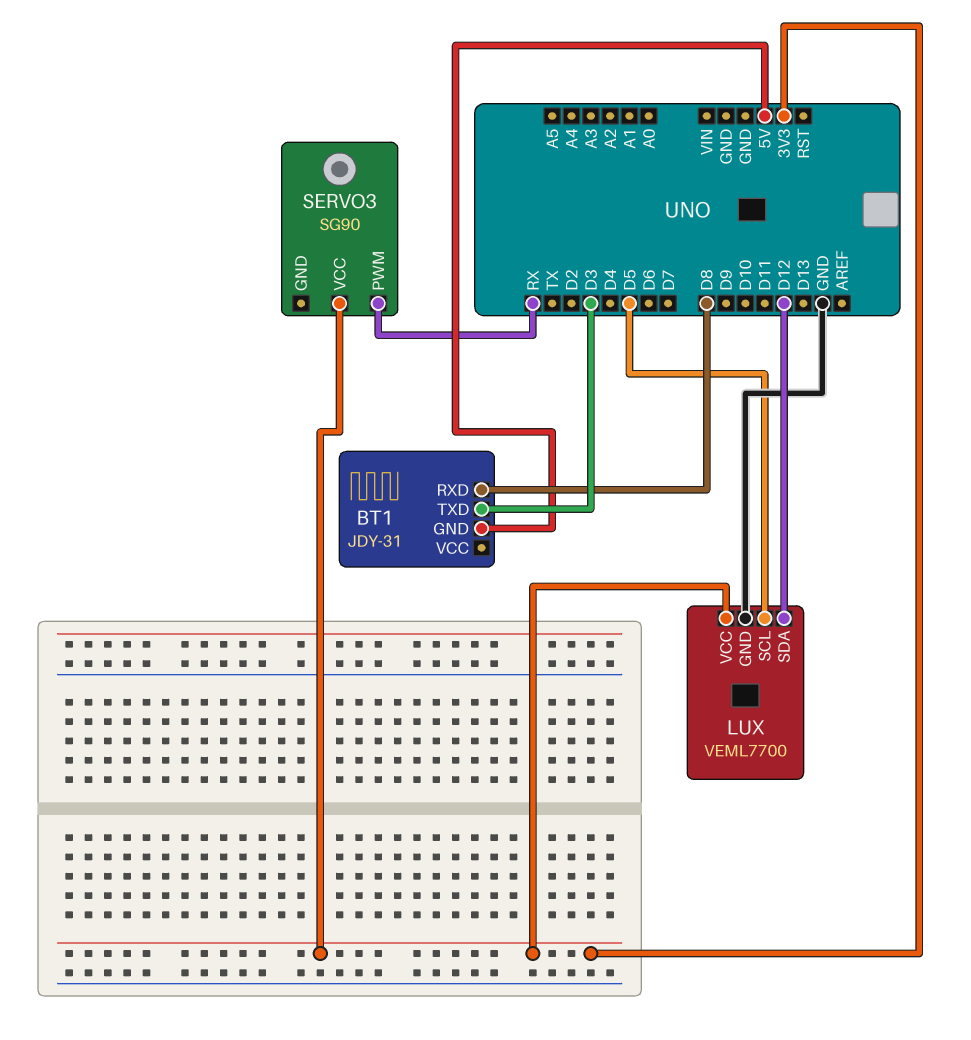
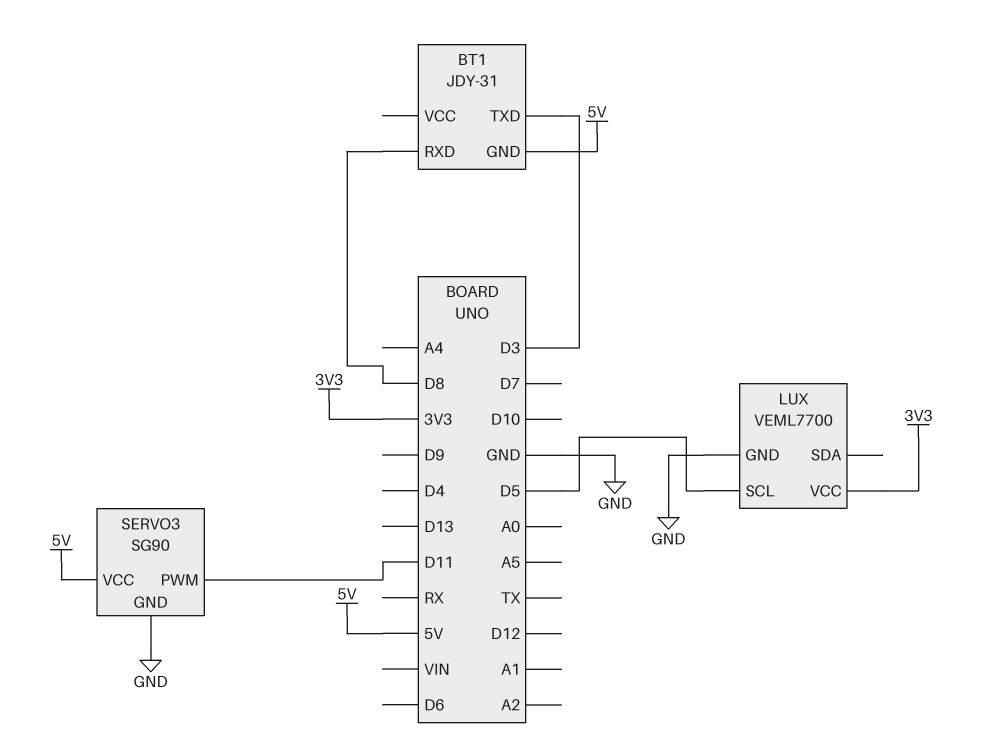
LUX pin SDA: D12 -> none
SERVO3 pin GND: none -> GND
SERVO3 pin PWM: RX -> D11
SERVO3 pin VCC: 3V3 -> 5V

